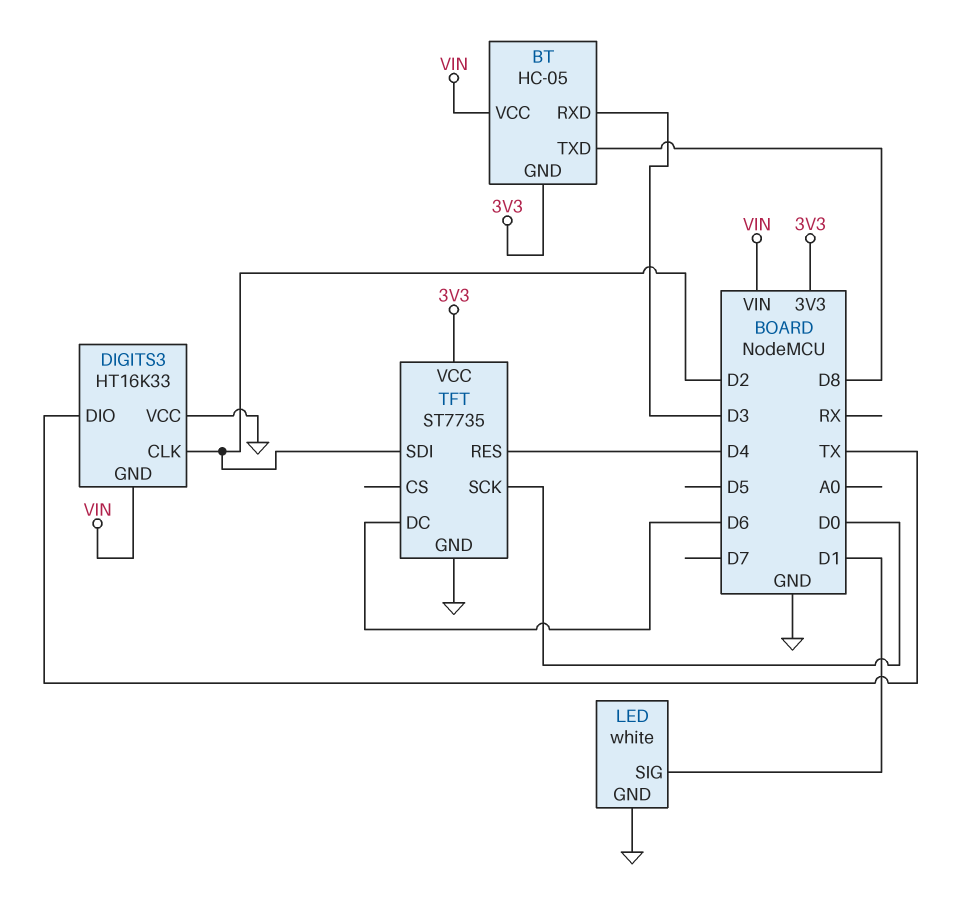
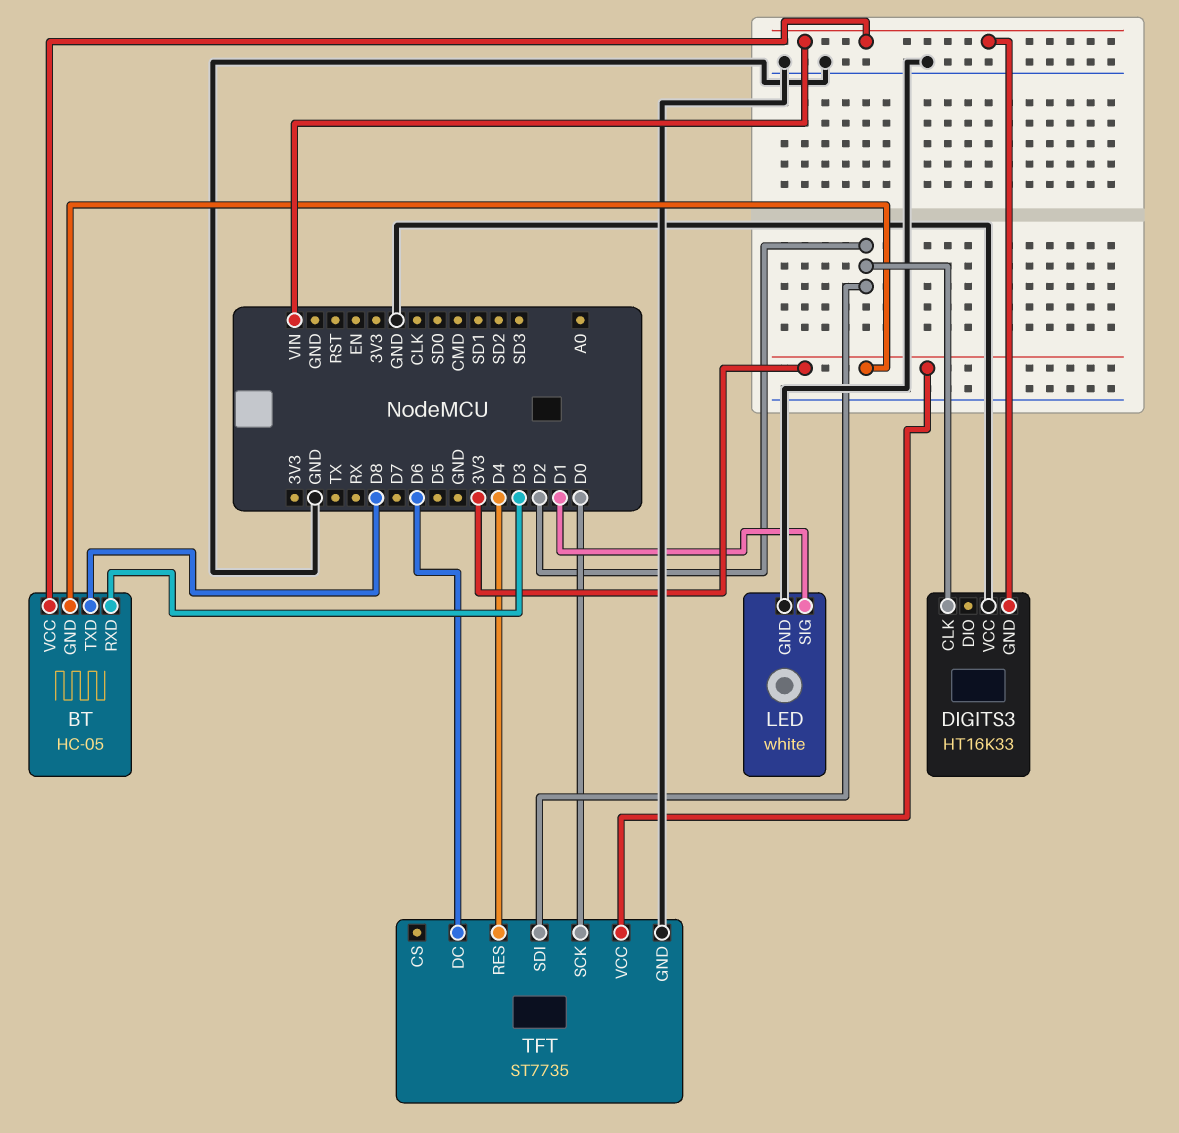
DIGITS3 pin DIO: TX -> none

